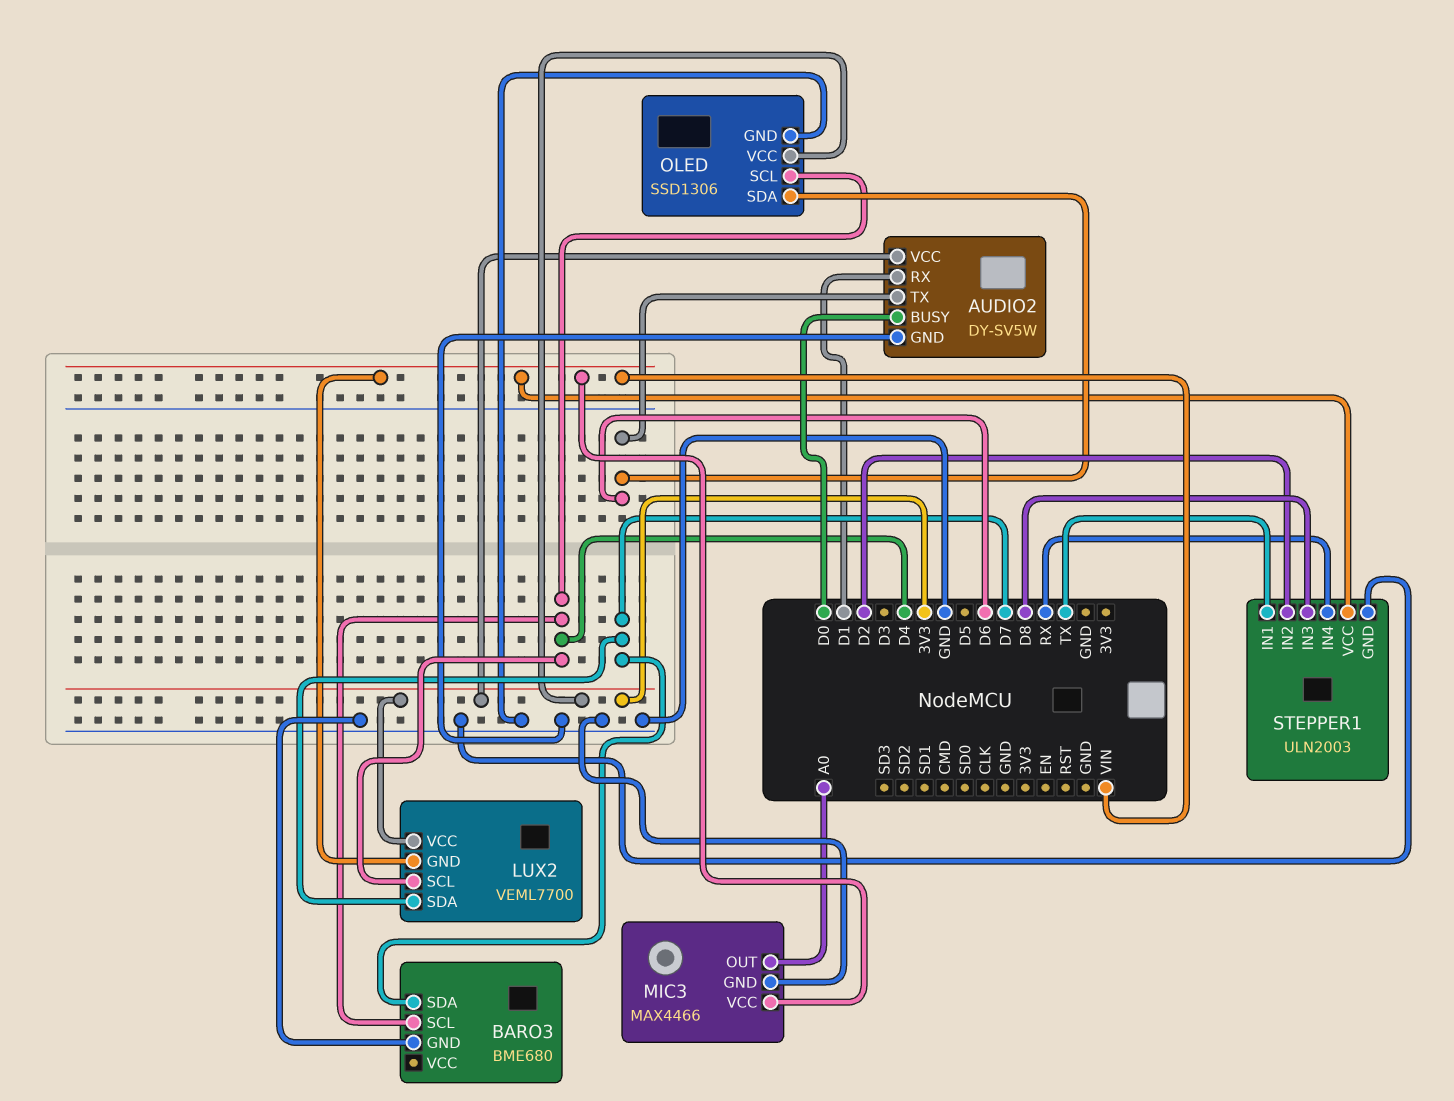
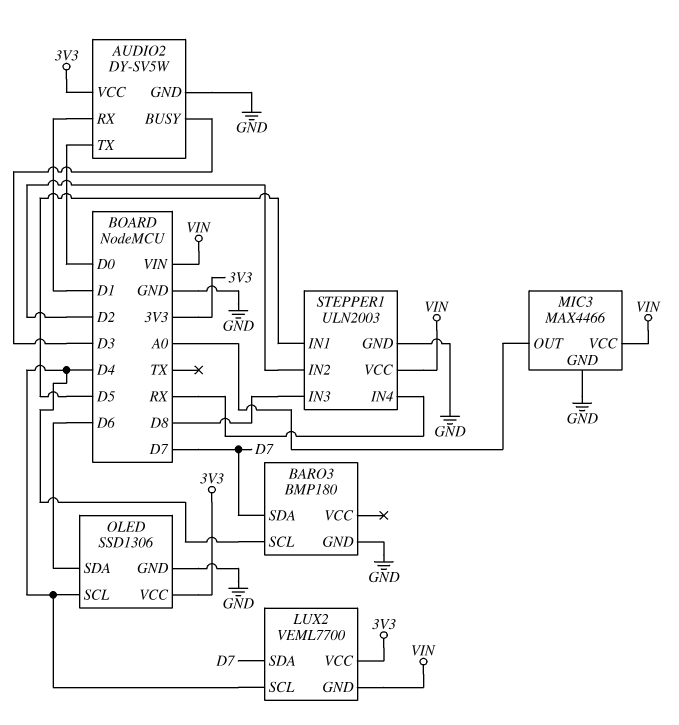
AUDIO2 pin BUSY: D0 -> D3
AUDIO2 pin TX: D6 -> D0
BARO3: BME680 -> BMP180
STEPPER1 pin IN1: TX -> D5

